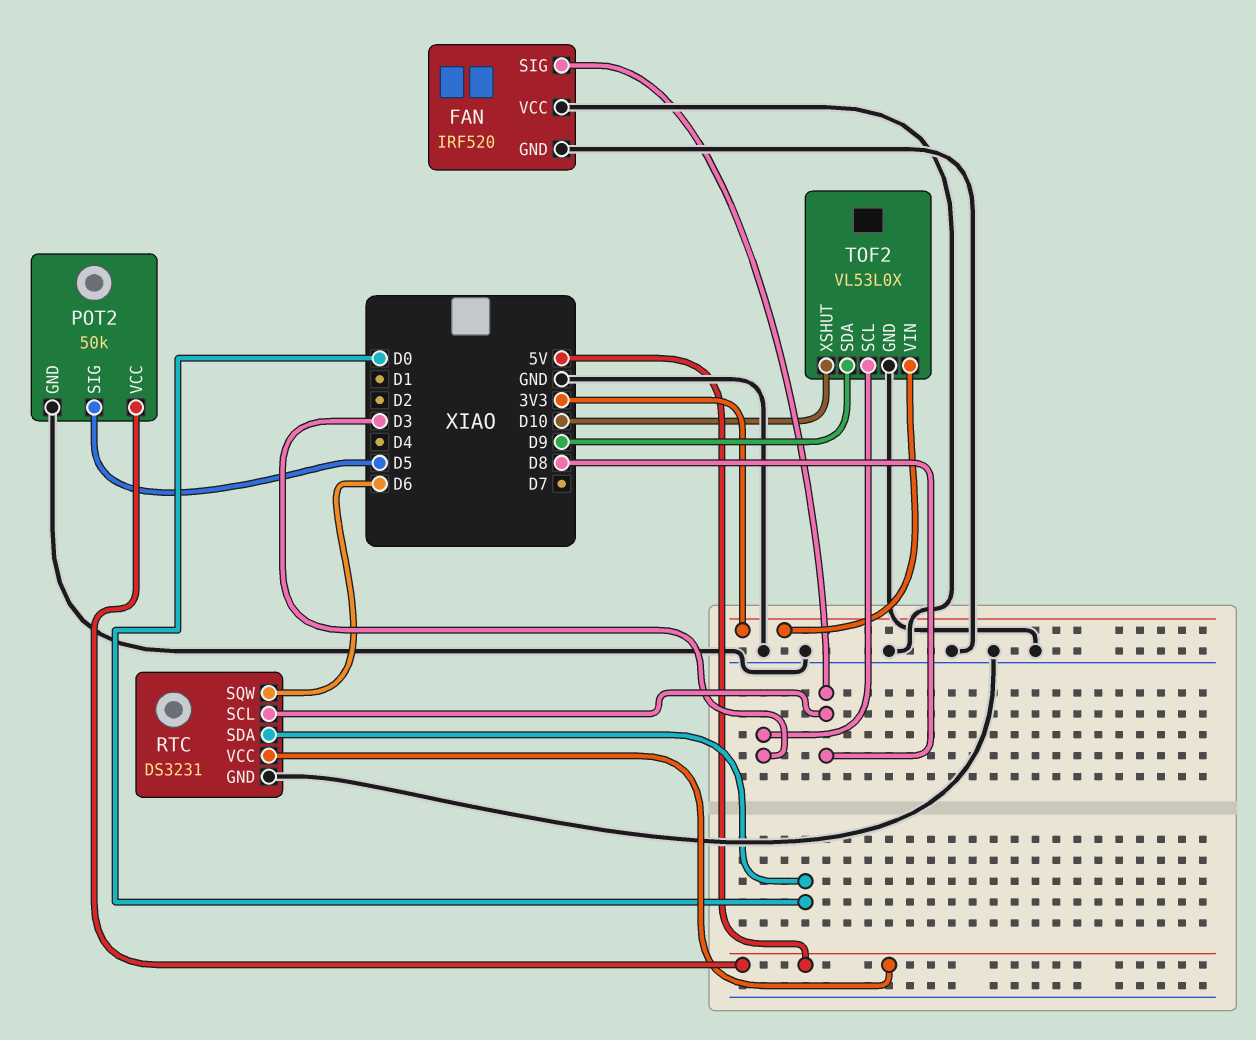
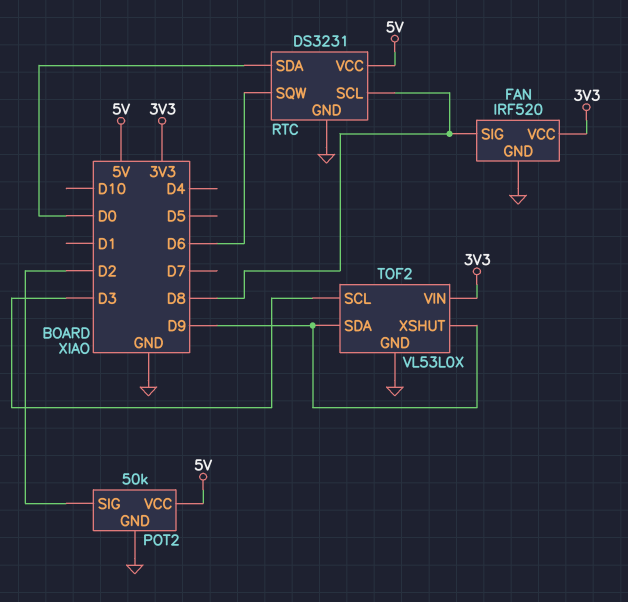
FAN pin VCC: GND -> 3V3
POT2 pin SIG: D5 -> D2
TOF2 pin XSHUT: D10 -> D9

